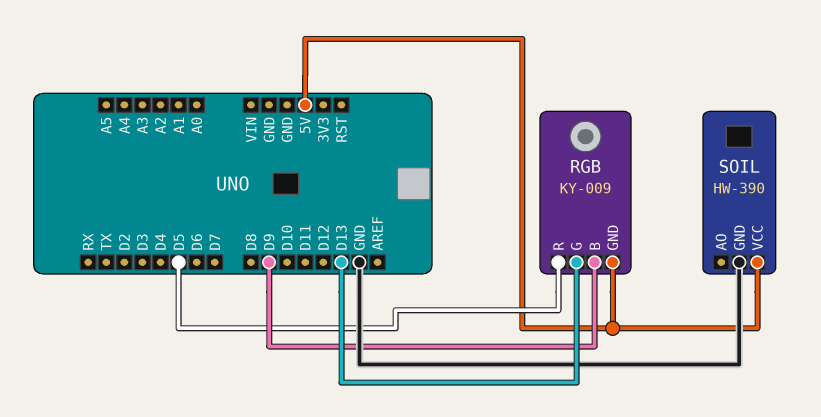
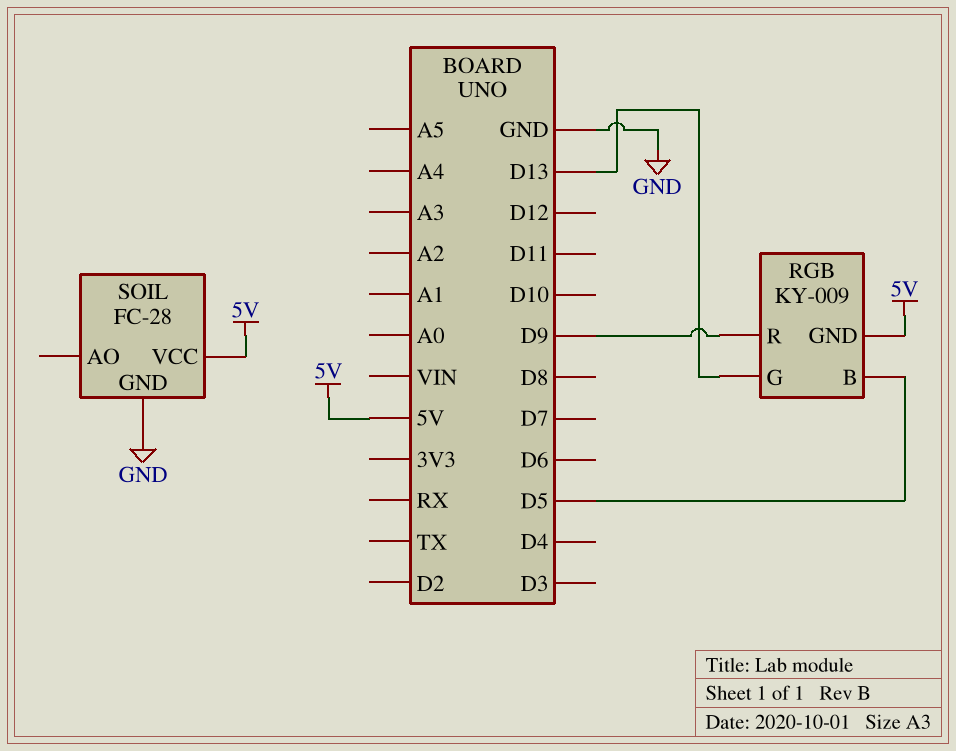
RGB pin B: D9 -> D5
RGB pin R: D5 -> D9
SOIL: HW-390 -> FC-28

